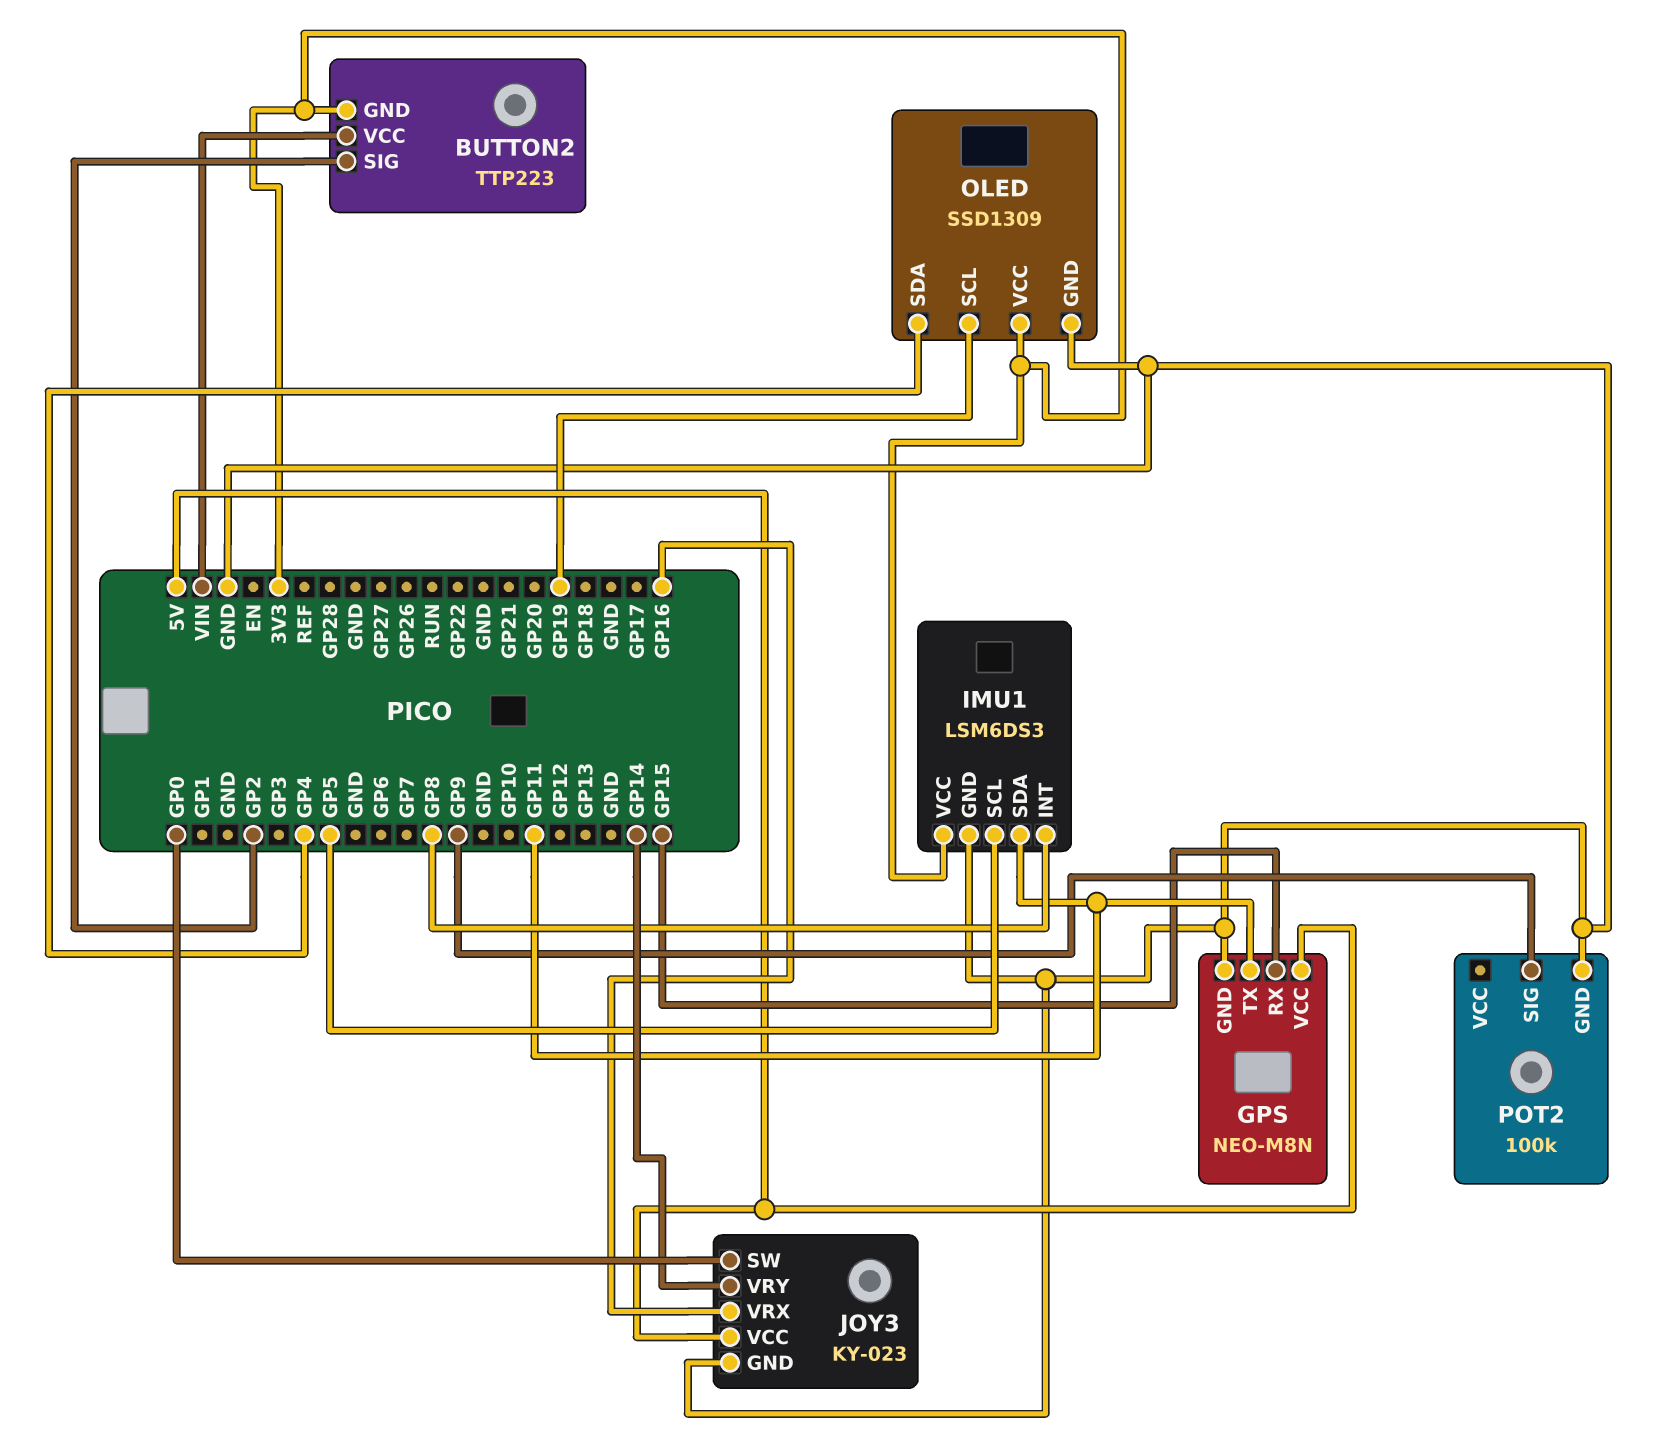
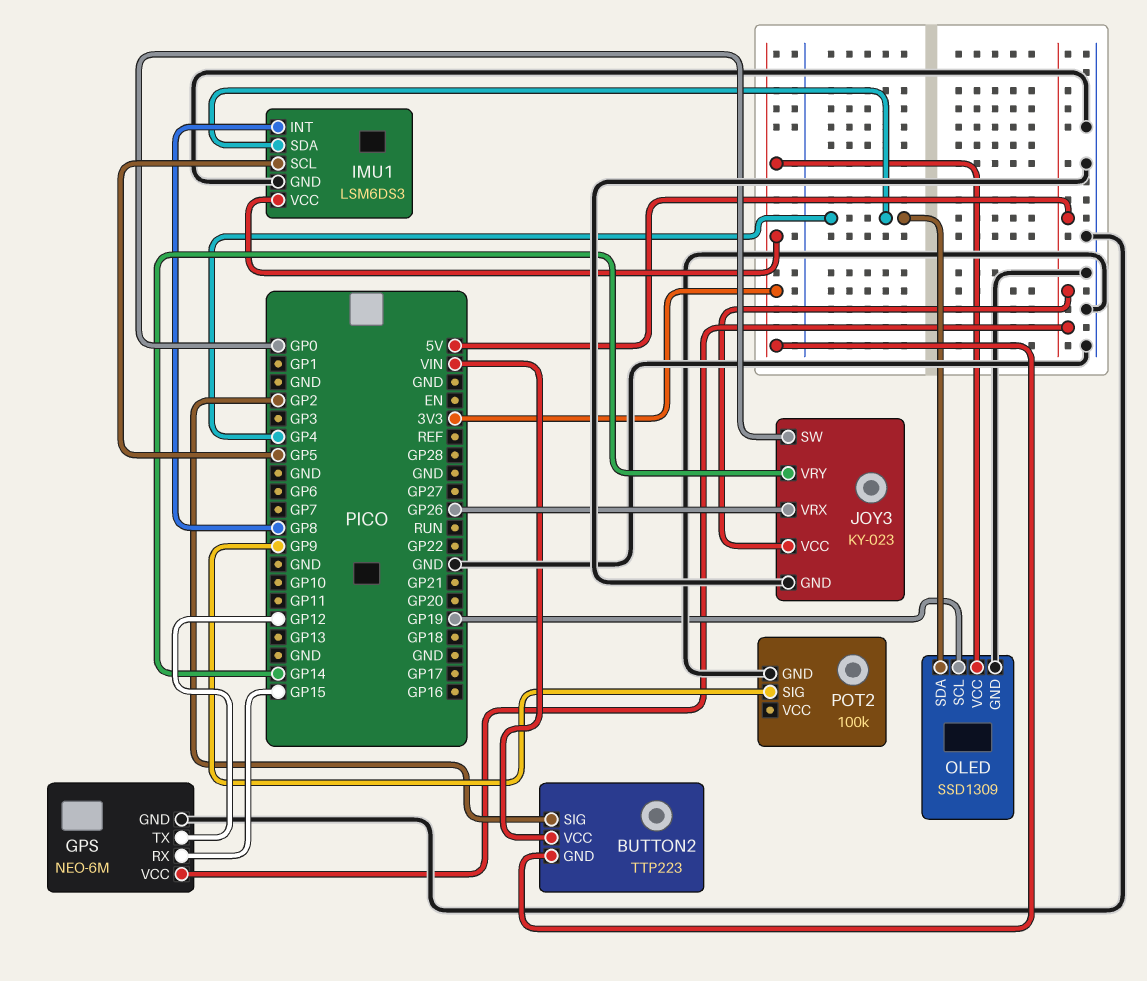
GPS: NEO-M8N -> NEO-6M
GPS pin TX: GP11 -> GP12
IMU1 pin SDA: GP11 -> GP4
JOY3 pin VRX: GP16 -> GP26

